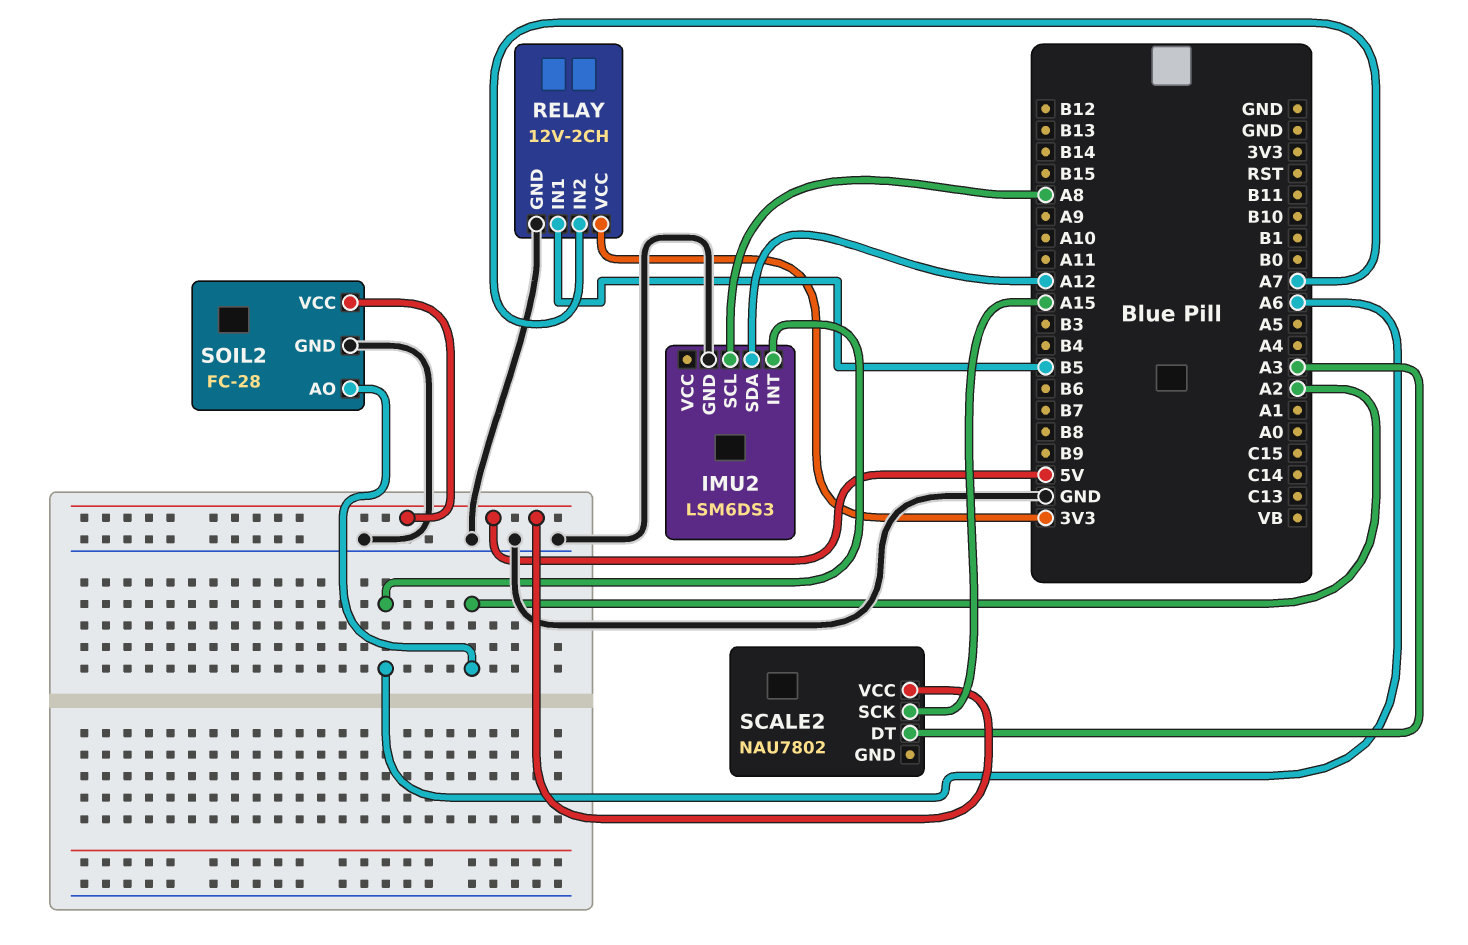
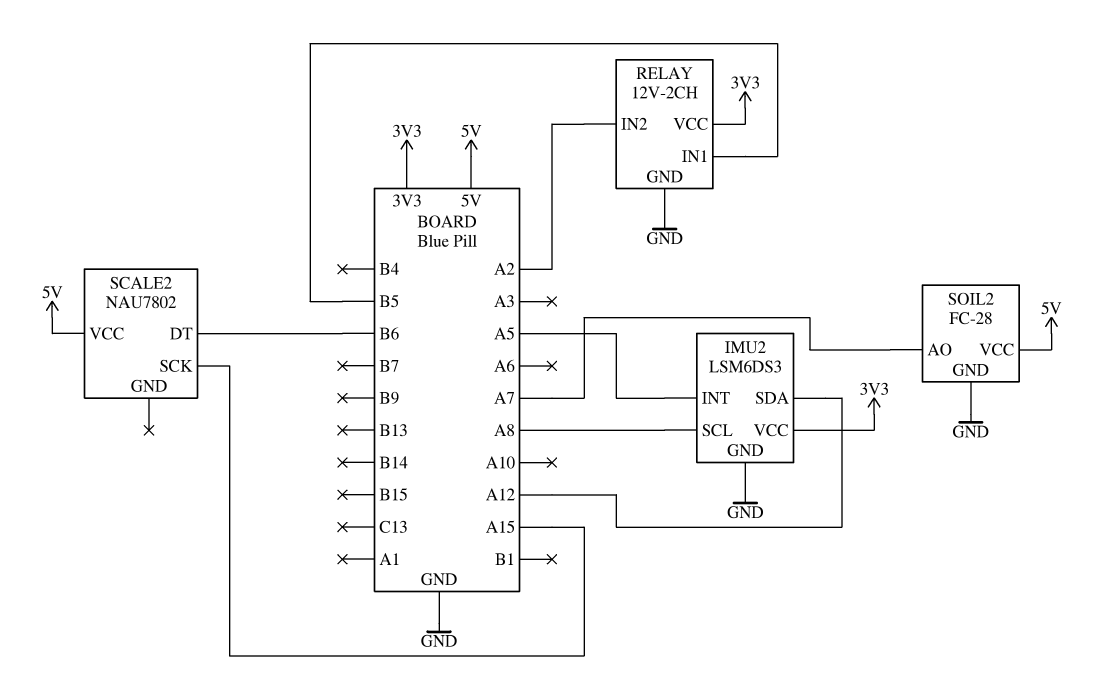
IMU2 pin INT: A6 -> A5
IMU2 pin VCC: none -> 3V3
RELAY pin IN2: A7 -> A2
SCALE2 pin DT: A3 -> B6
SOIL2 pin AO: A2 -> A7

